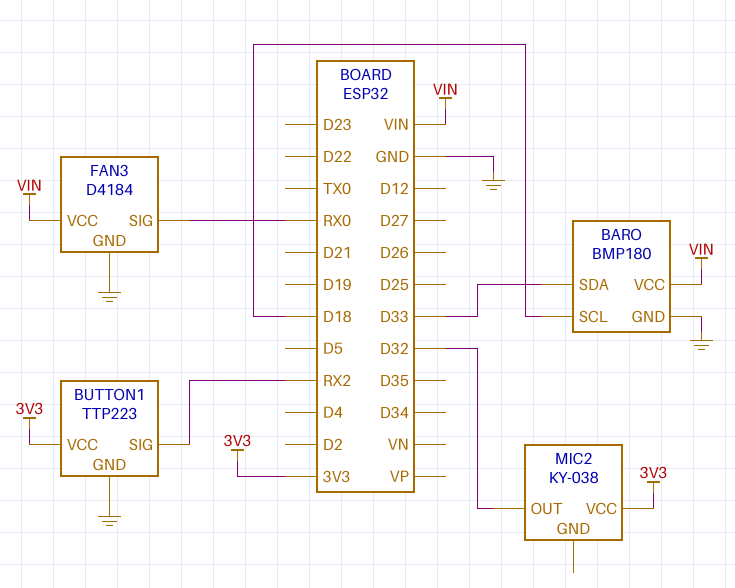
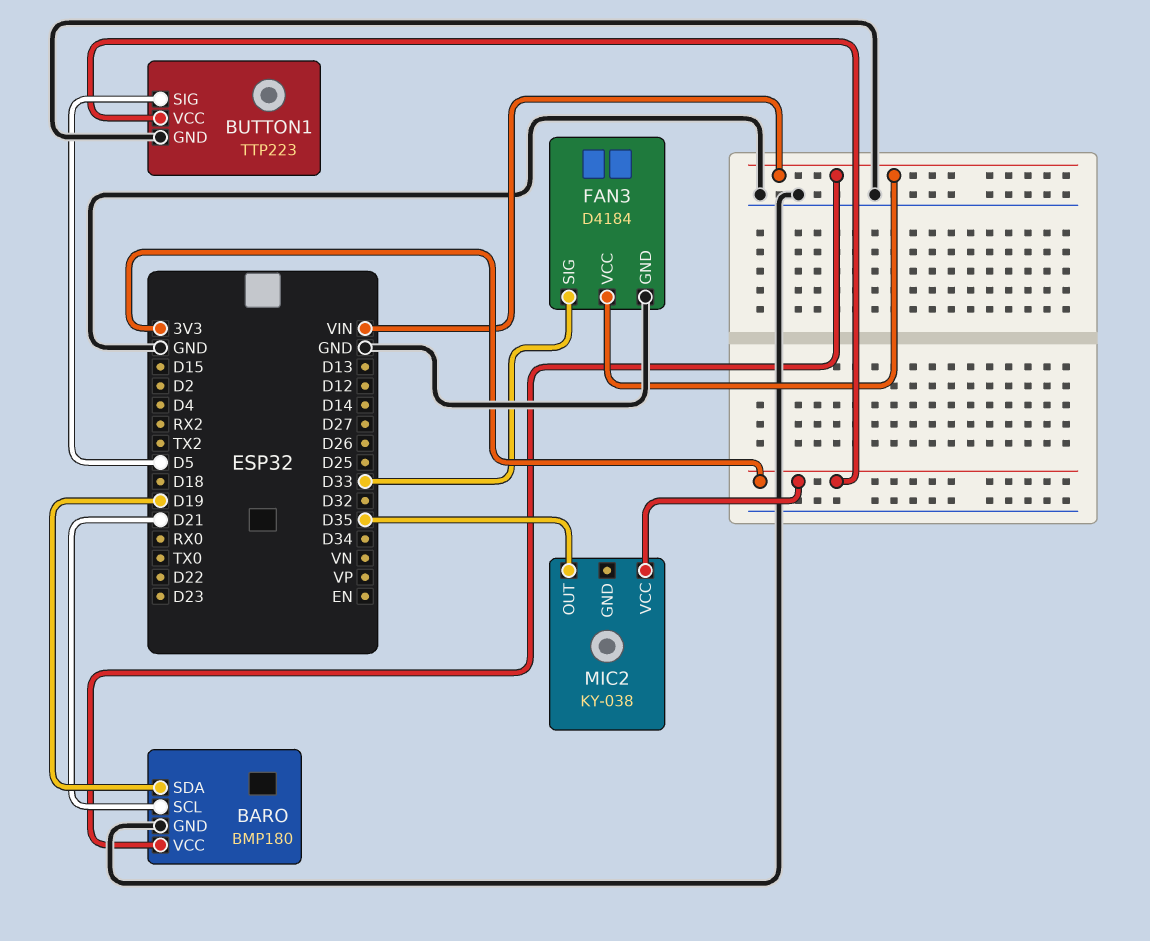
BARO pin SCL: D18 -> D21
BARO pin SDA: D33 -> D19
BUTTON1 pin SIG: RX2 -> D5
FAN3 pin SIG: RX0 -> D33
MIC2 pin OUT: D32 -> D35

